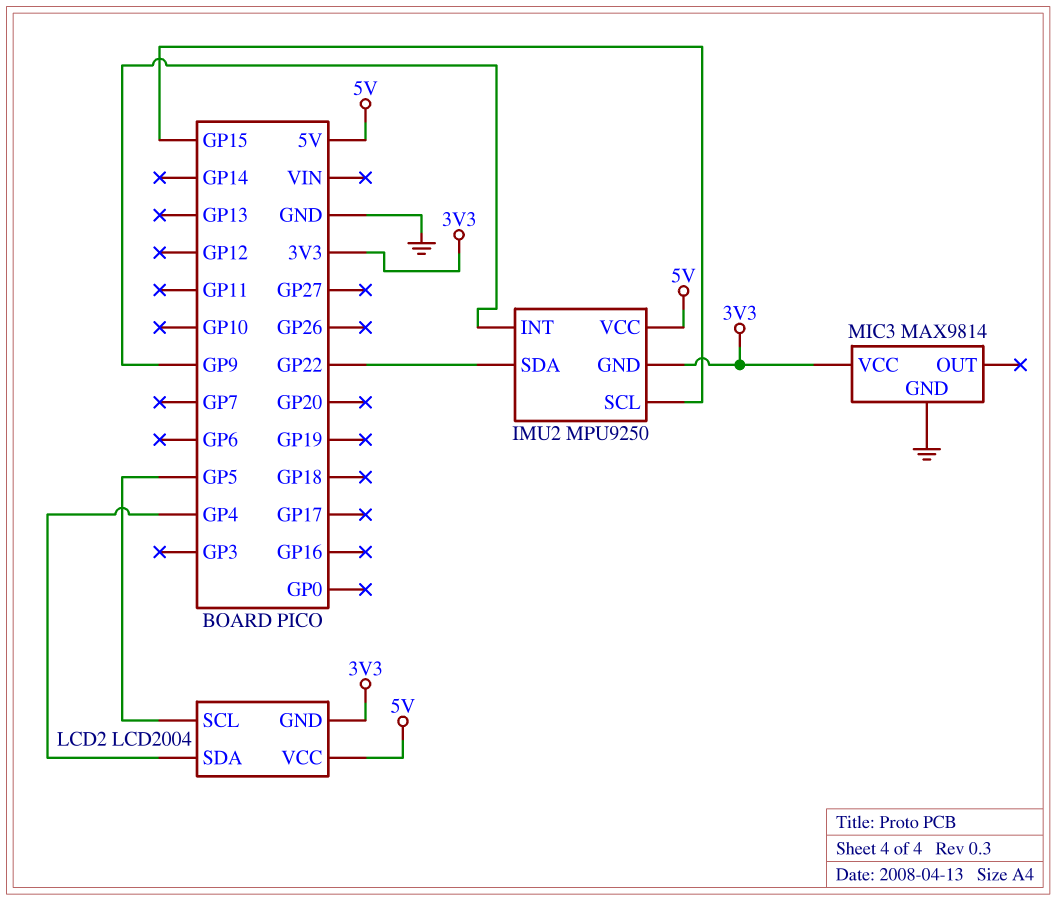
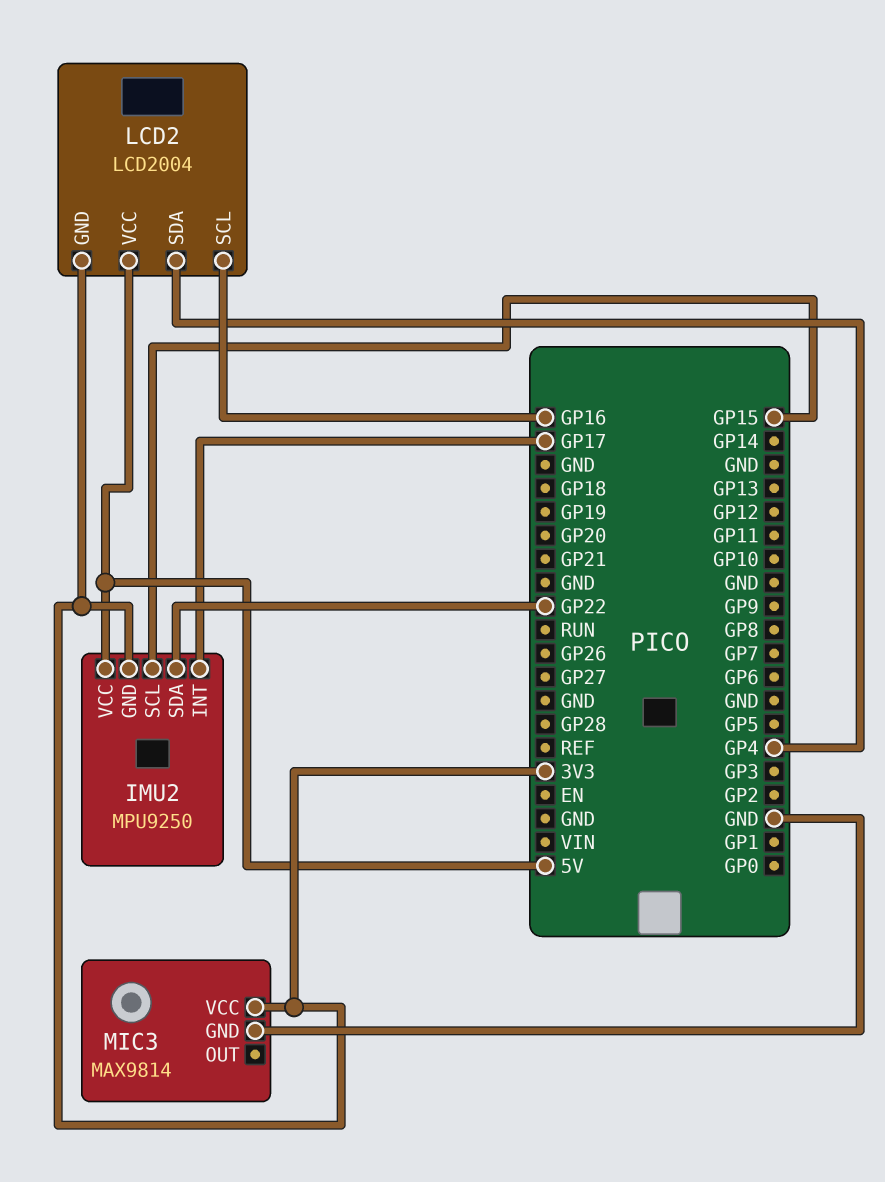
IMU2 pin INT: GP9 -> GP17
LCD2 pin SCL: GP5 -> GP16

